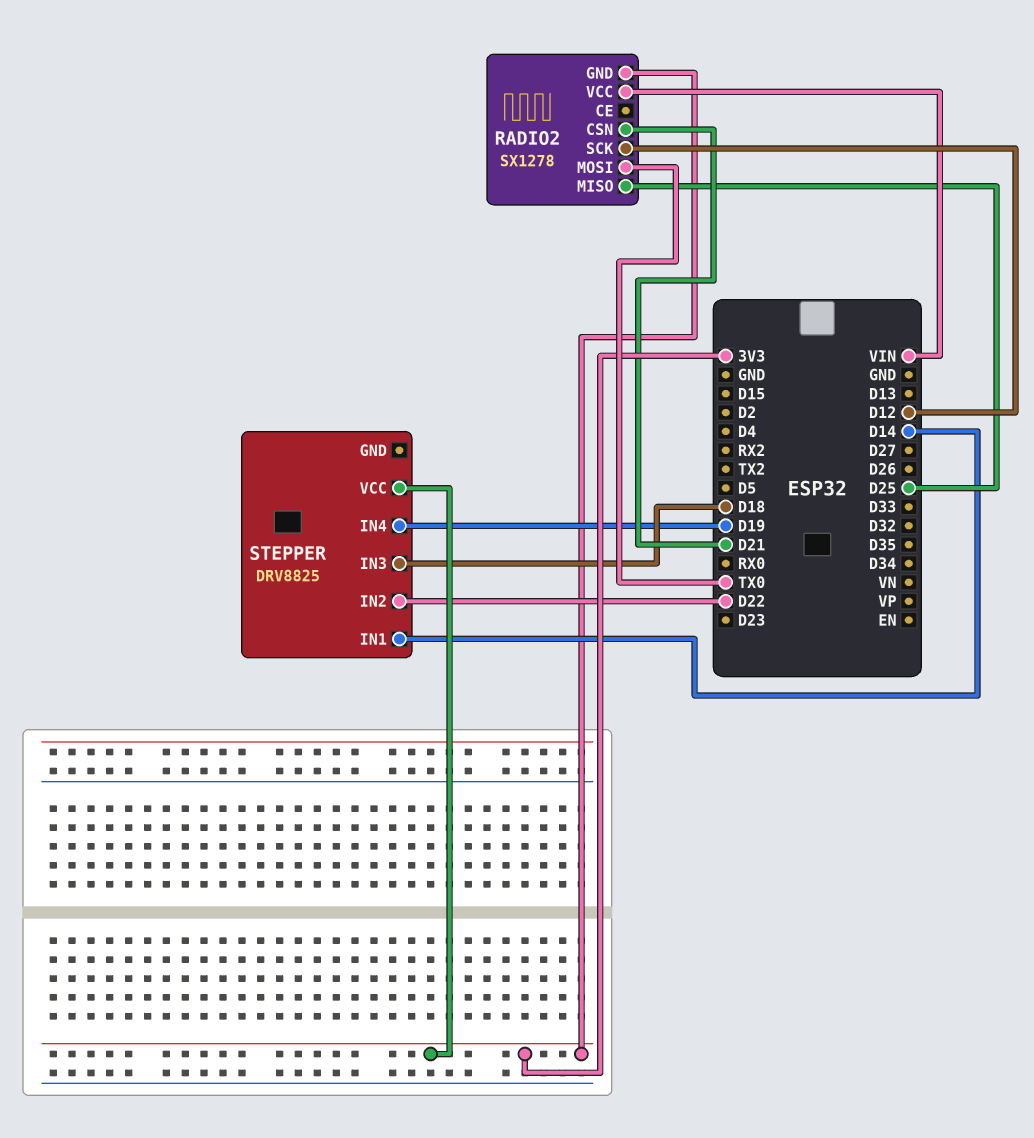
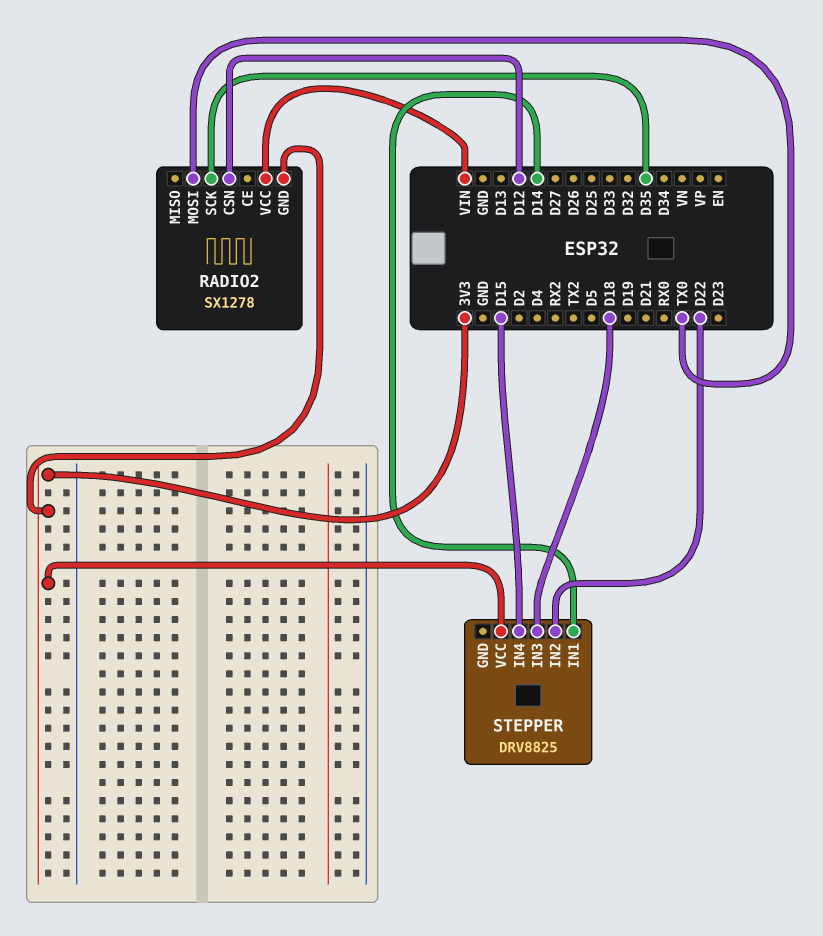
RADIO2 pin CSN: D21 -> D12
RADIO2 pin MISO: D25 -> none
RADIO2 pin SCK: D12 -> D35
STEPPER pin IN4: D19 -> D15

